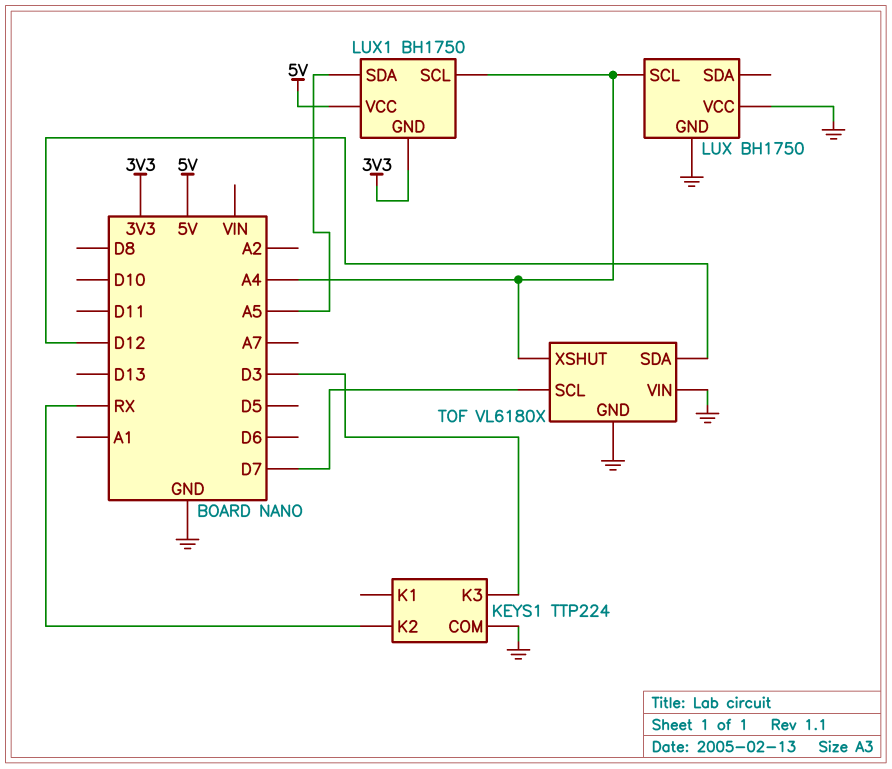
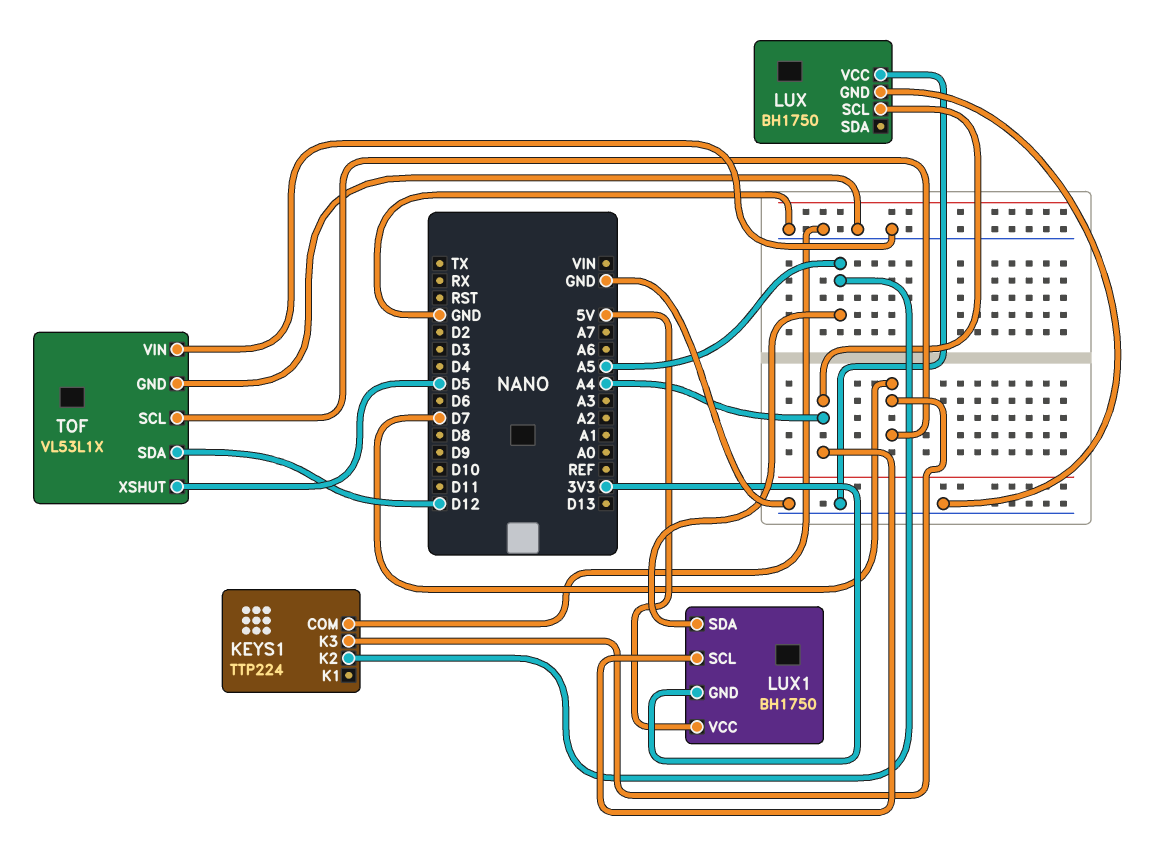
KEYS1 pin K2: RX -> A5
KEYS1 pin K3: D3 -> D7
TOF: VL6180X -> VL53L1X
TOF pin XSHUT: A4 -> D5

